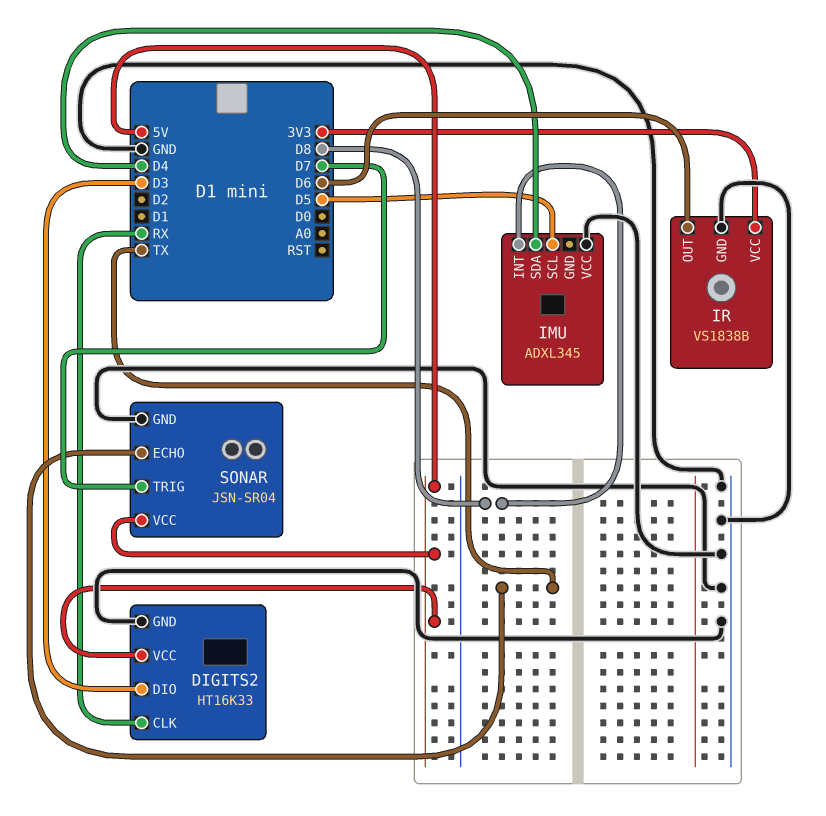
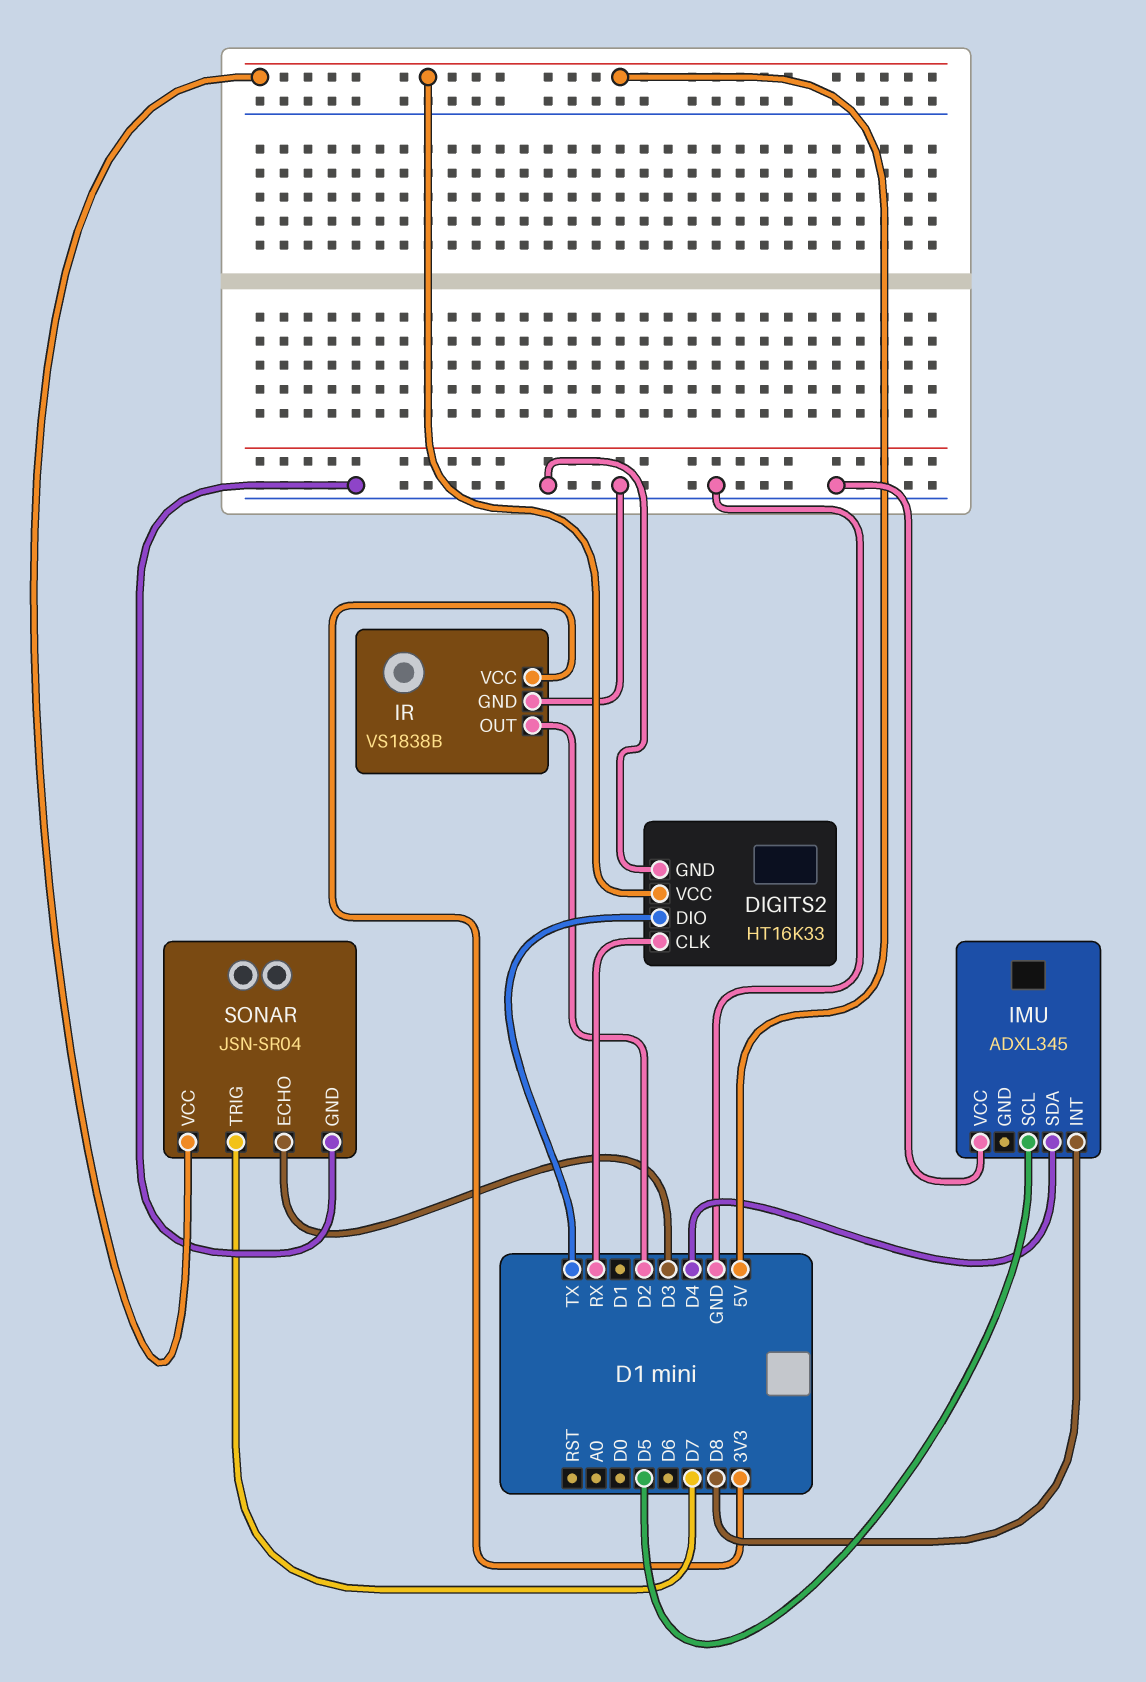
DIGITS2 pin DIO: D3 -> TX
IR pin OUT: D6 -> D2
SONAR pin ECHO: TX -> D3

